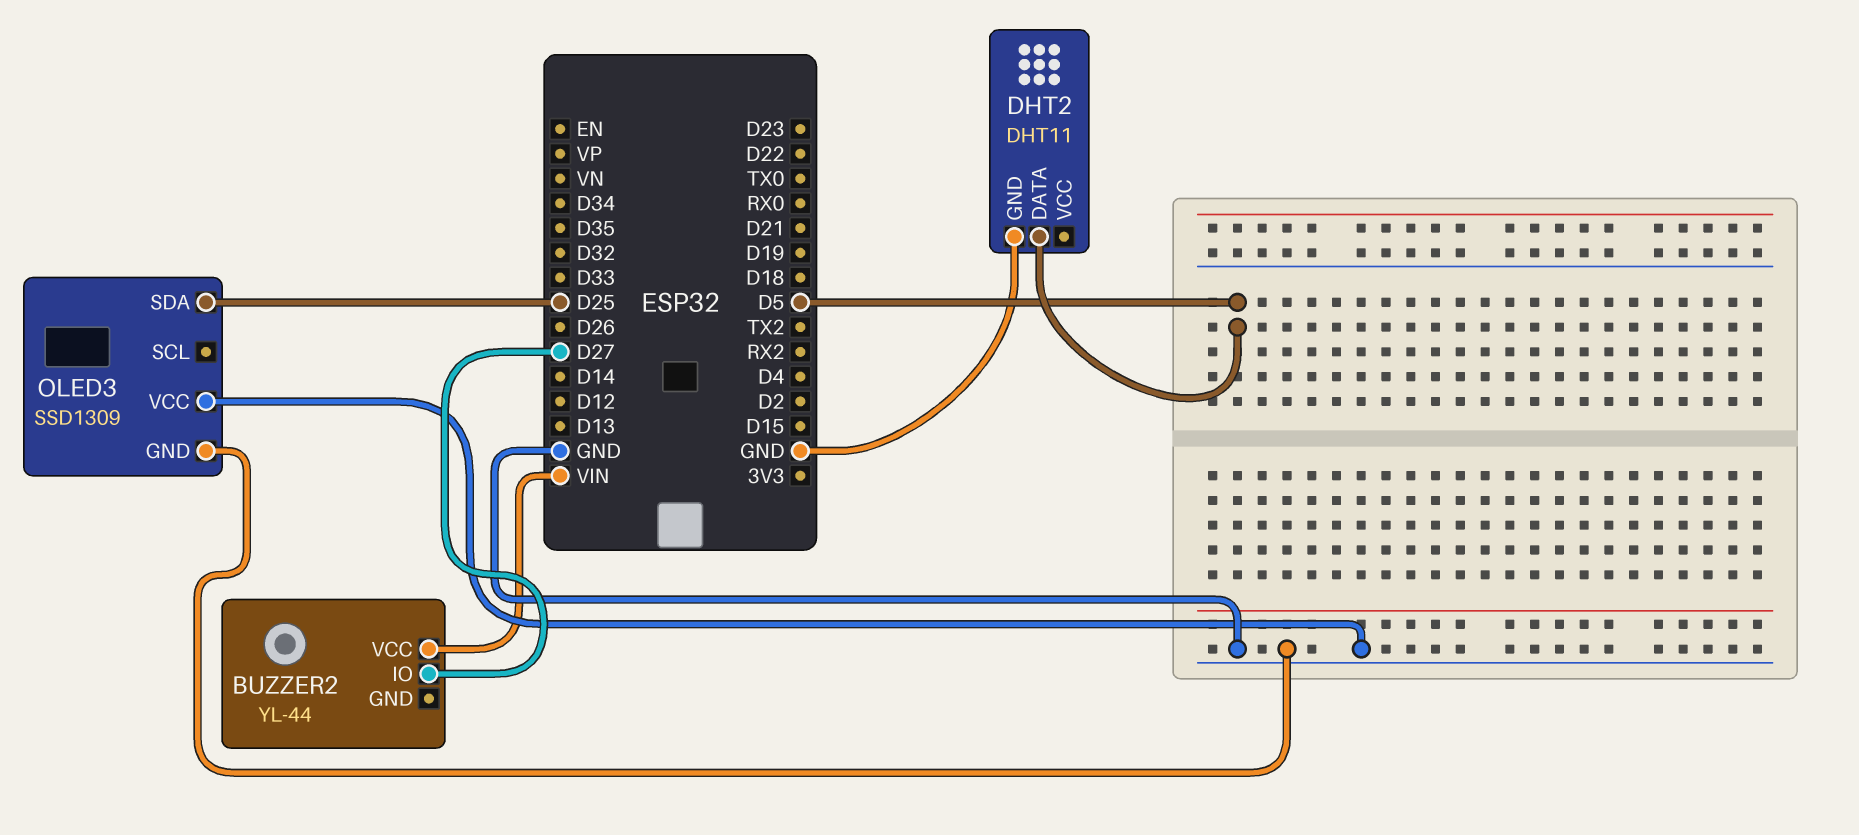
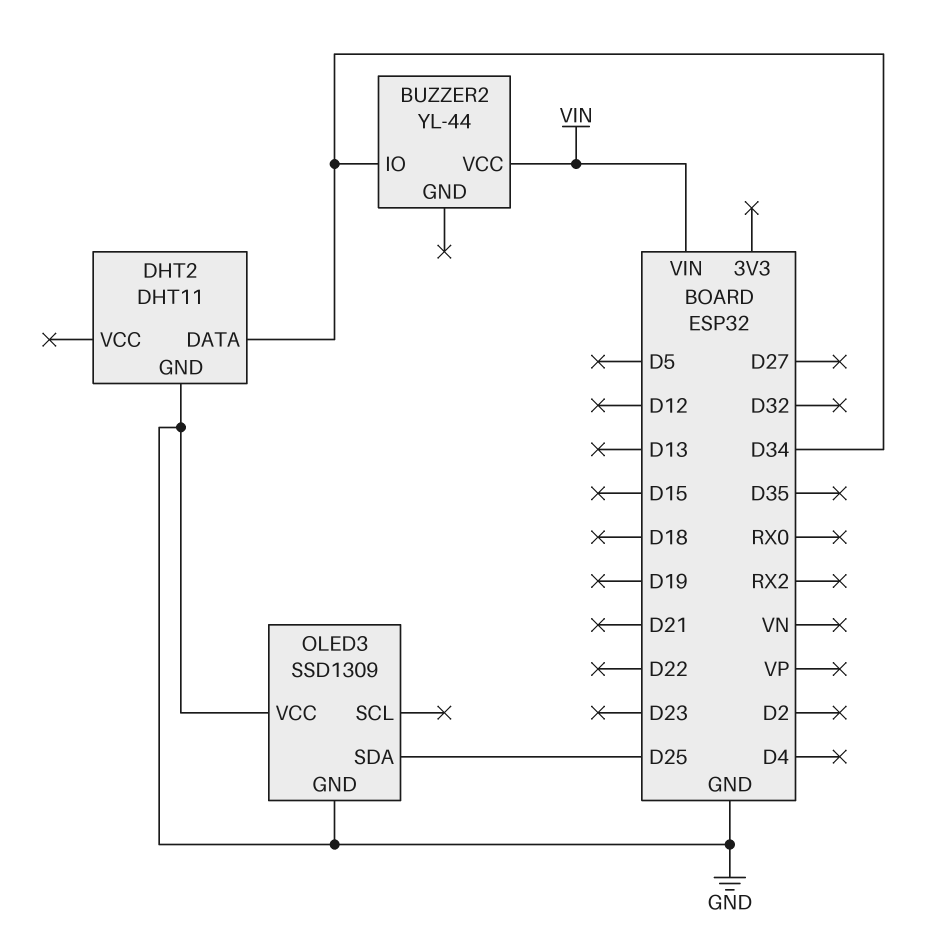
BUZZER2 pin IO: D27 -> D34
DHT2 pin DATA: D5 -> D34

